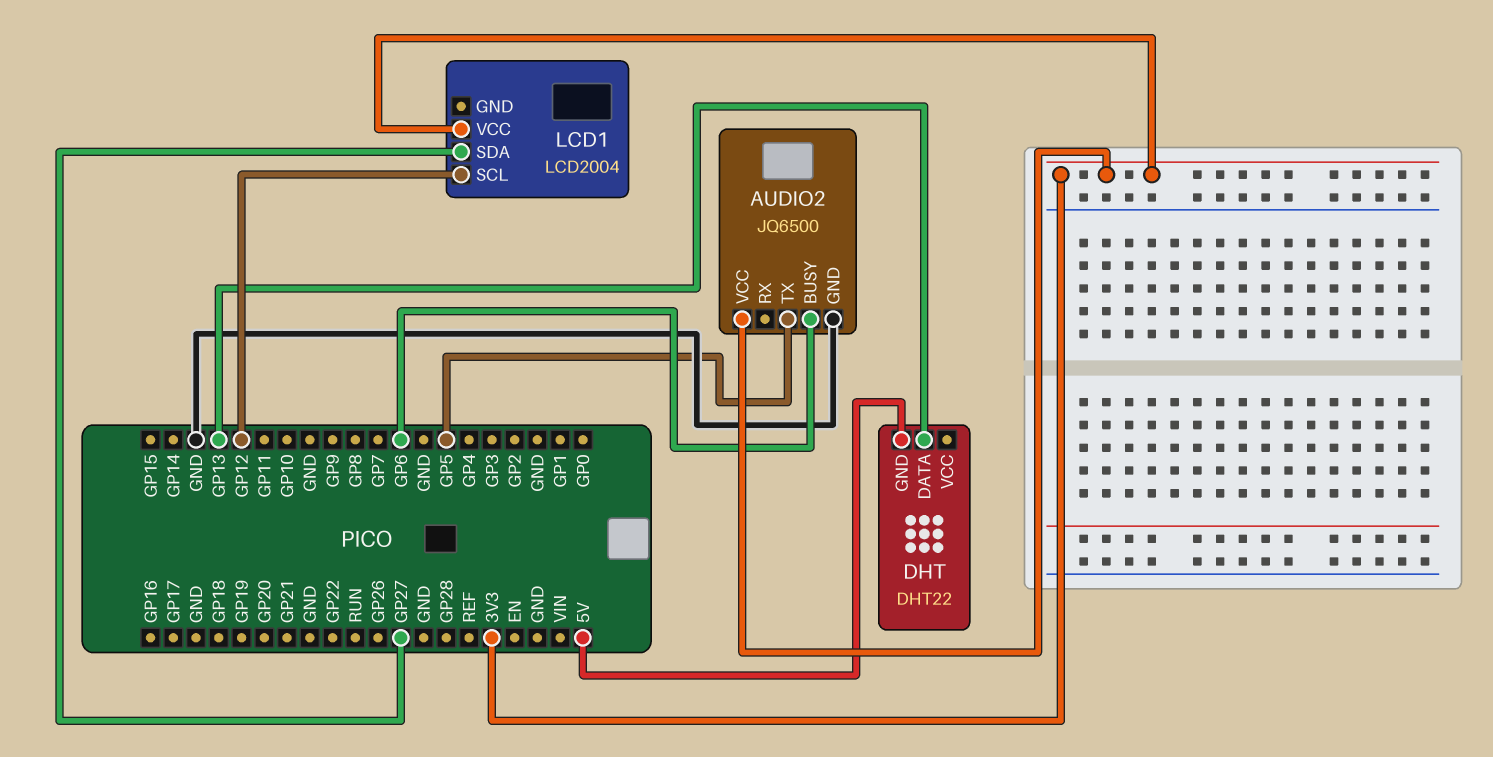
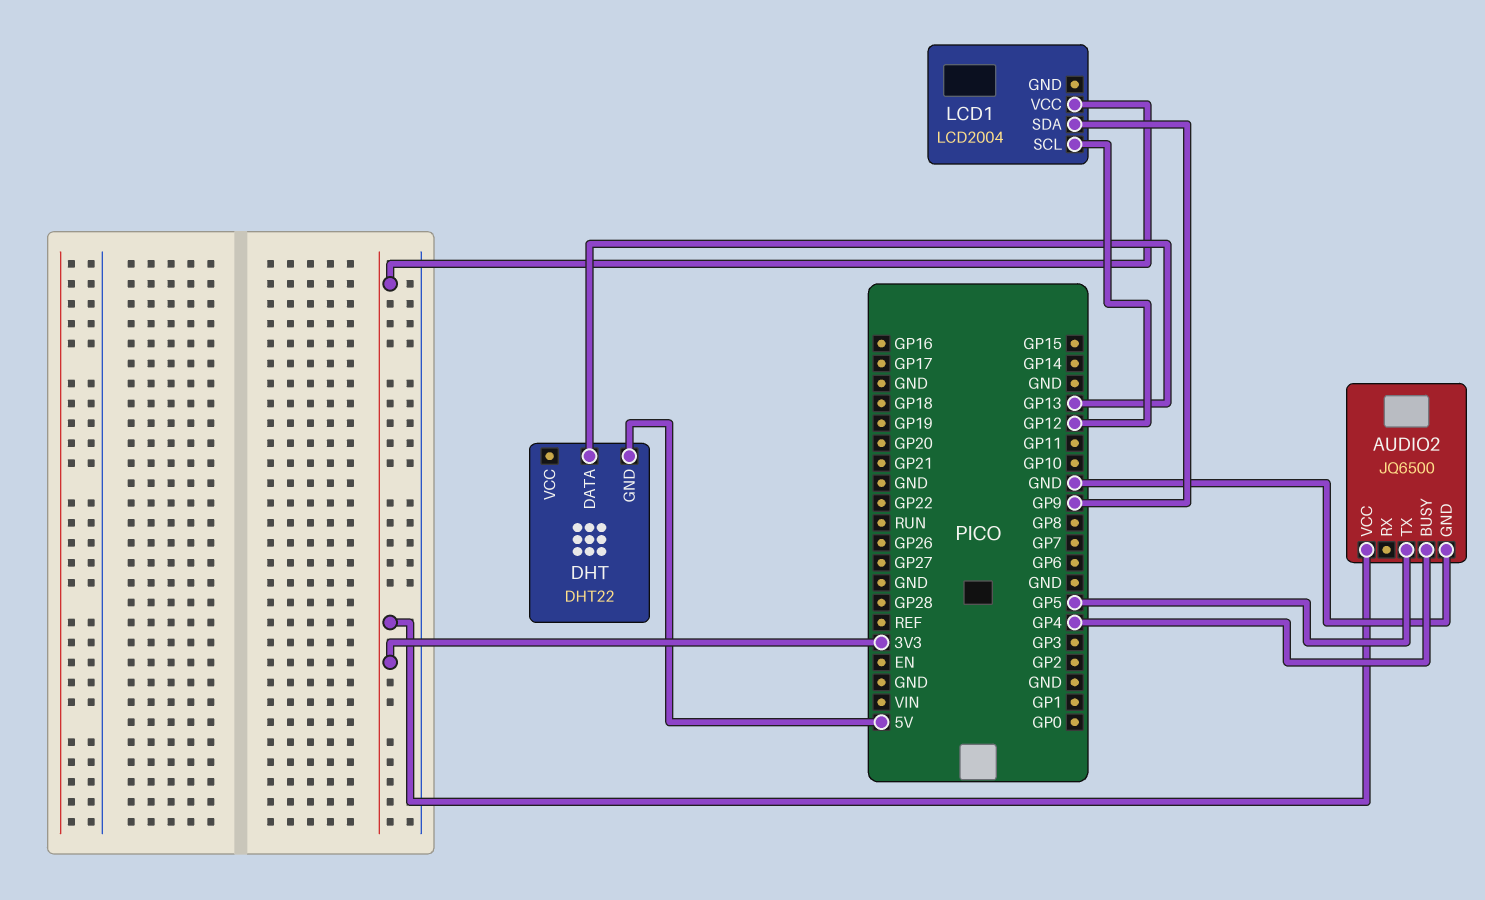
AUDIO2 pin BUSY: GP6 -> GP4
LCD1 pin SDA: GP27 -> GP9

